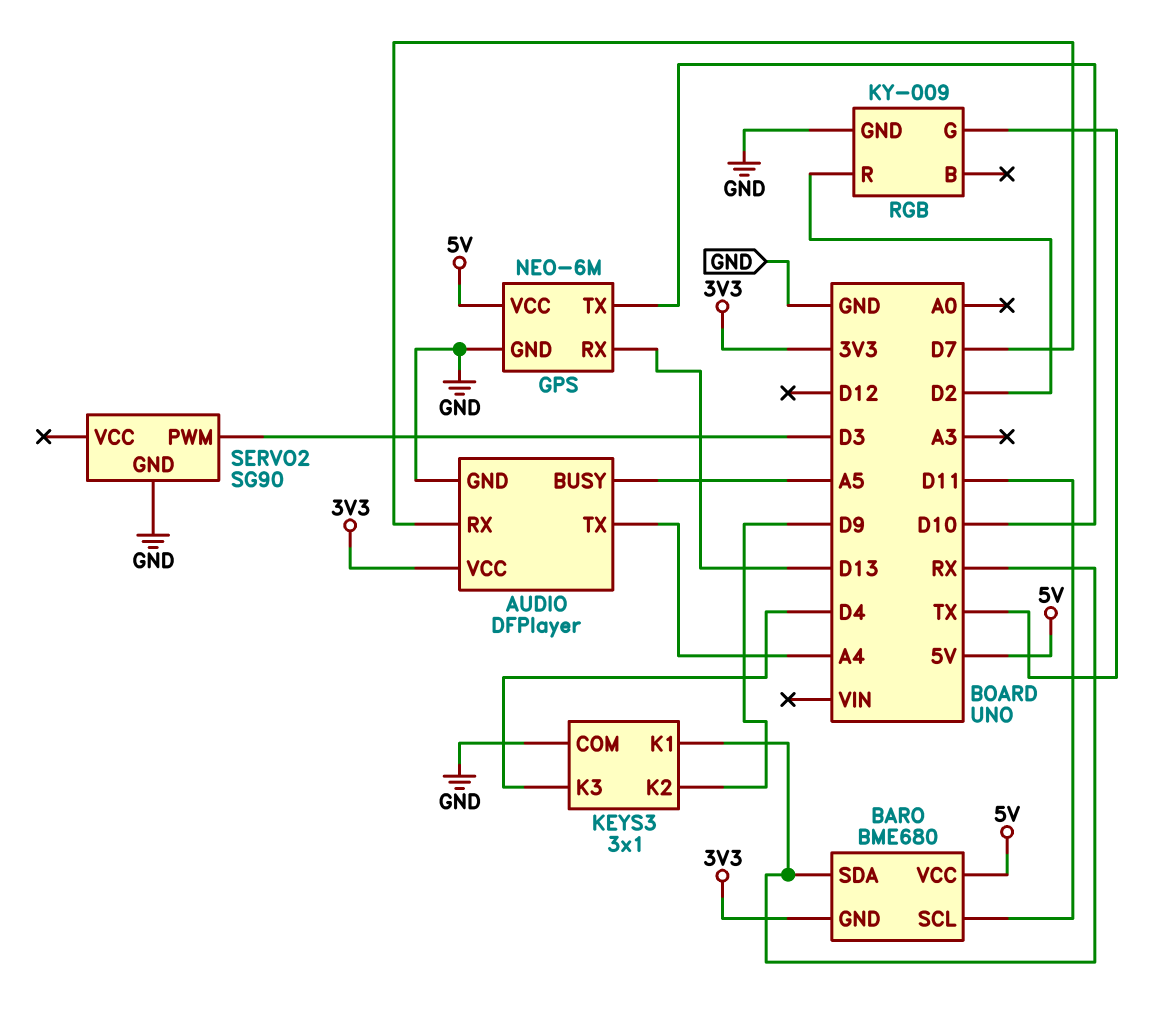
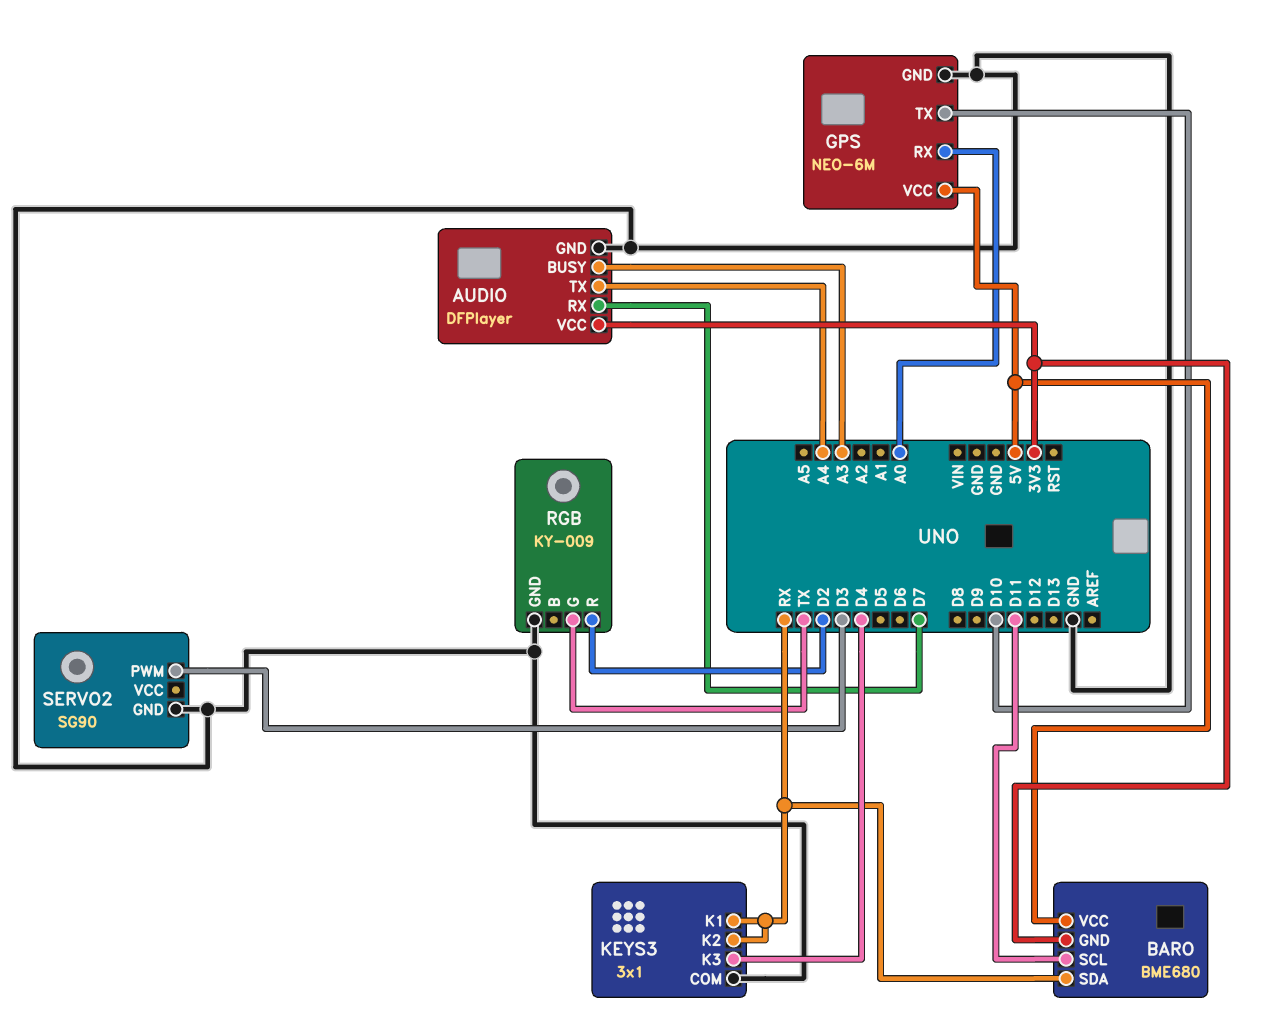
AUDIO pin BUSY: A5 -> A3
GPS pin RX: D13 -> A0
KEYS3 pin K2: D9 -> RX

